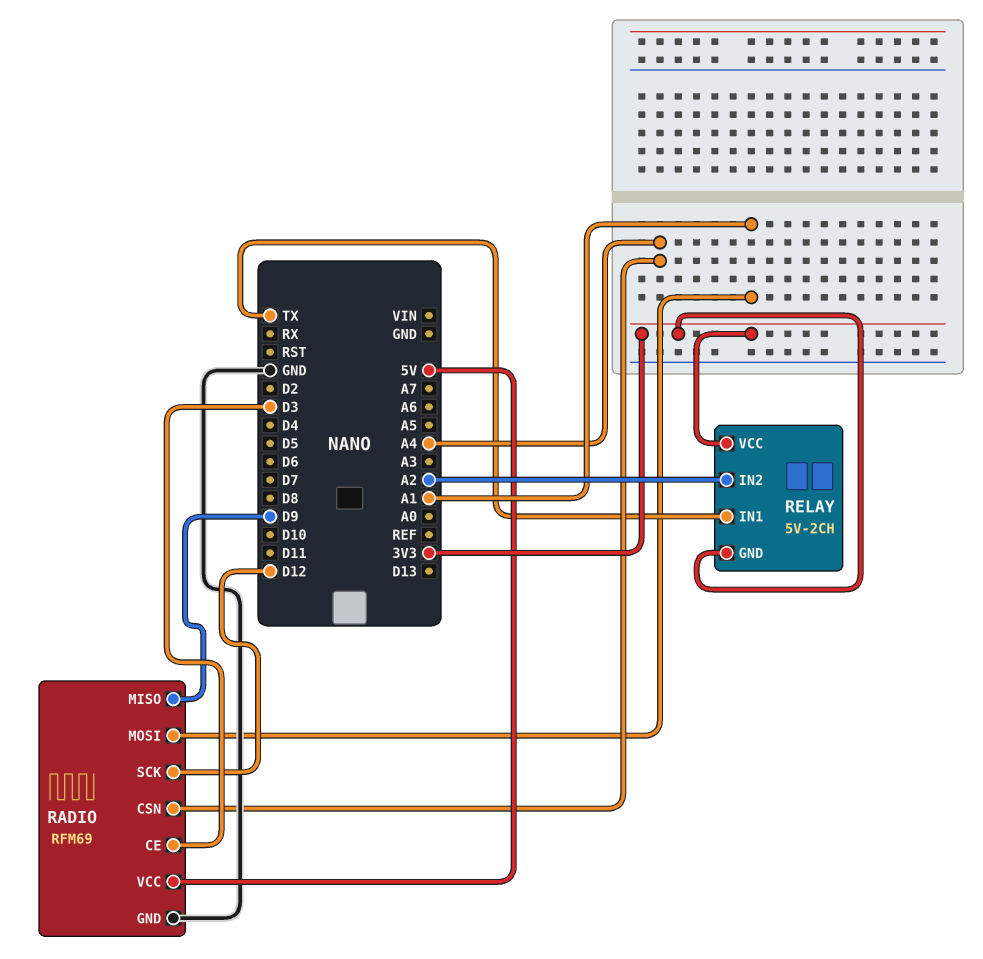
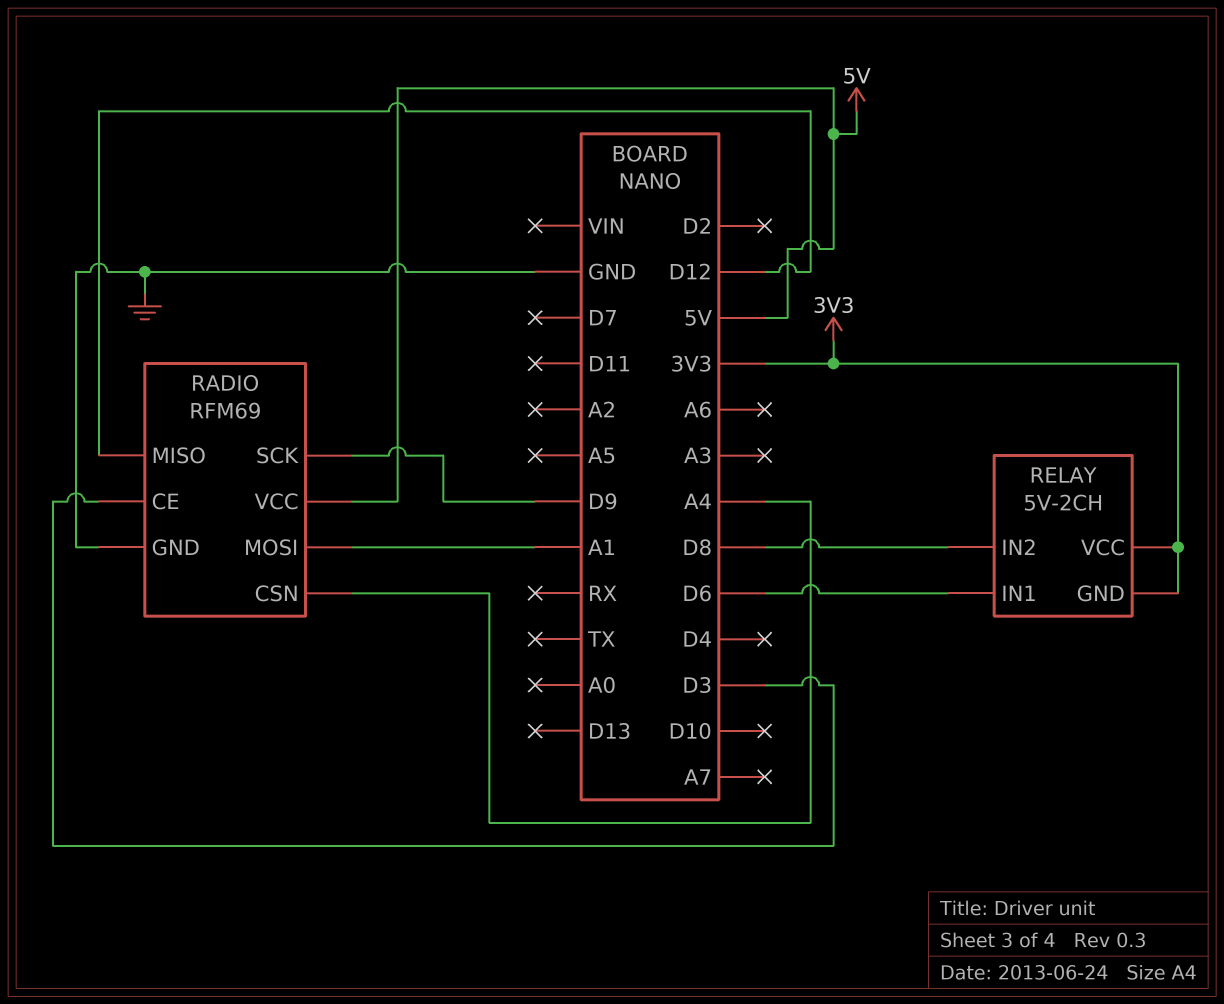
RADIO pin MISO: D9 -> D12
RADIO pin SCK: D12 -> D9
RELAY pin IN1: TX -> D6
RELAY pin IN2: A2 -> D8

